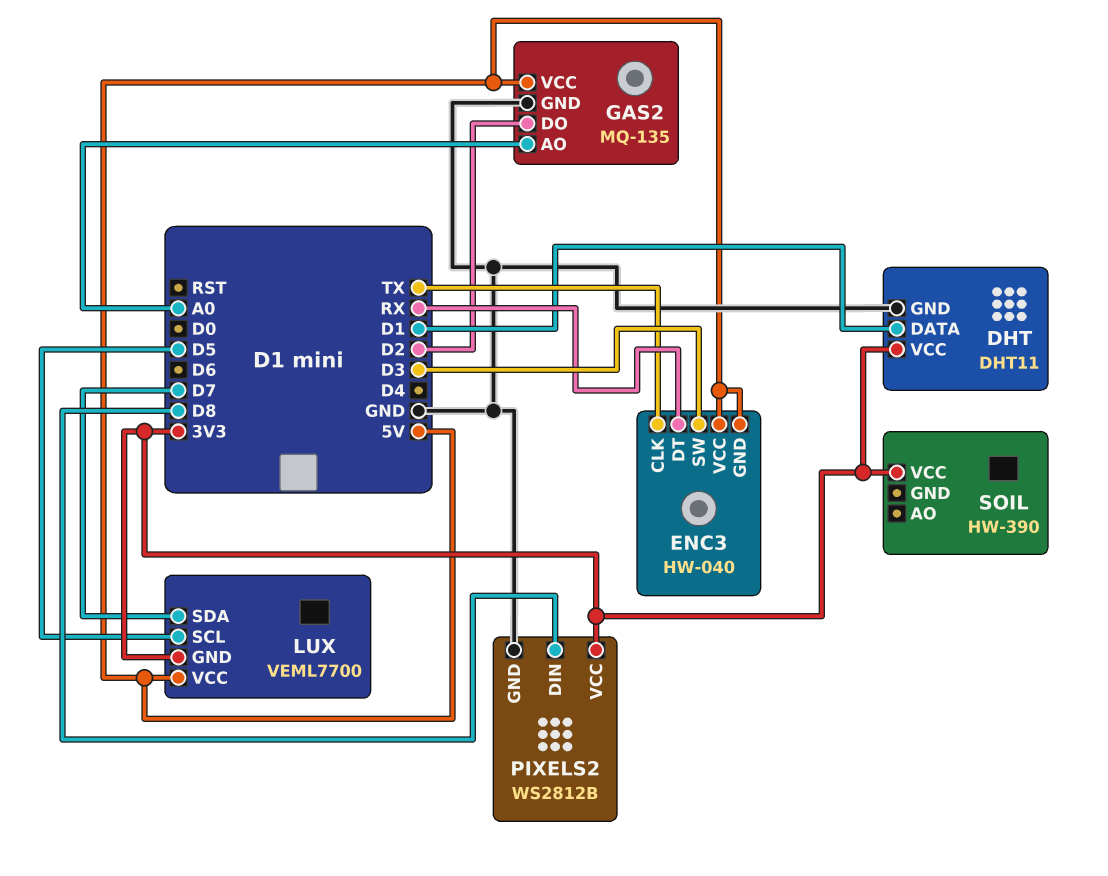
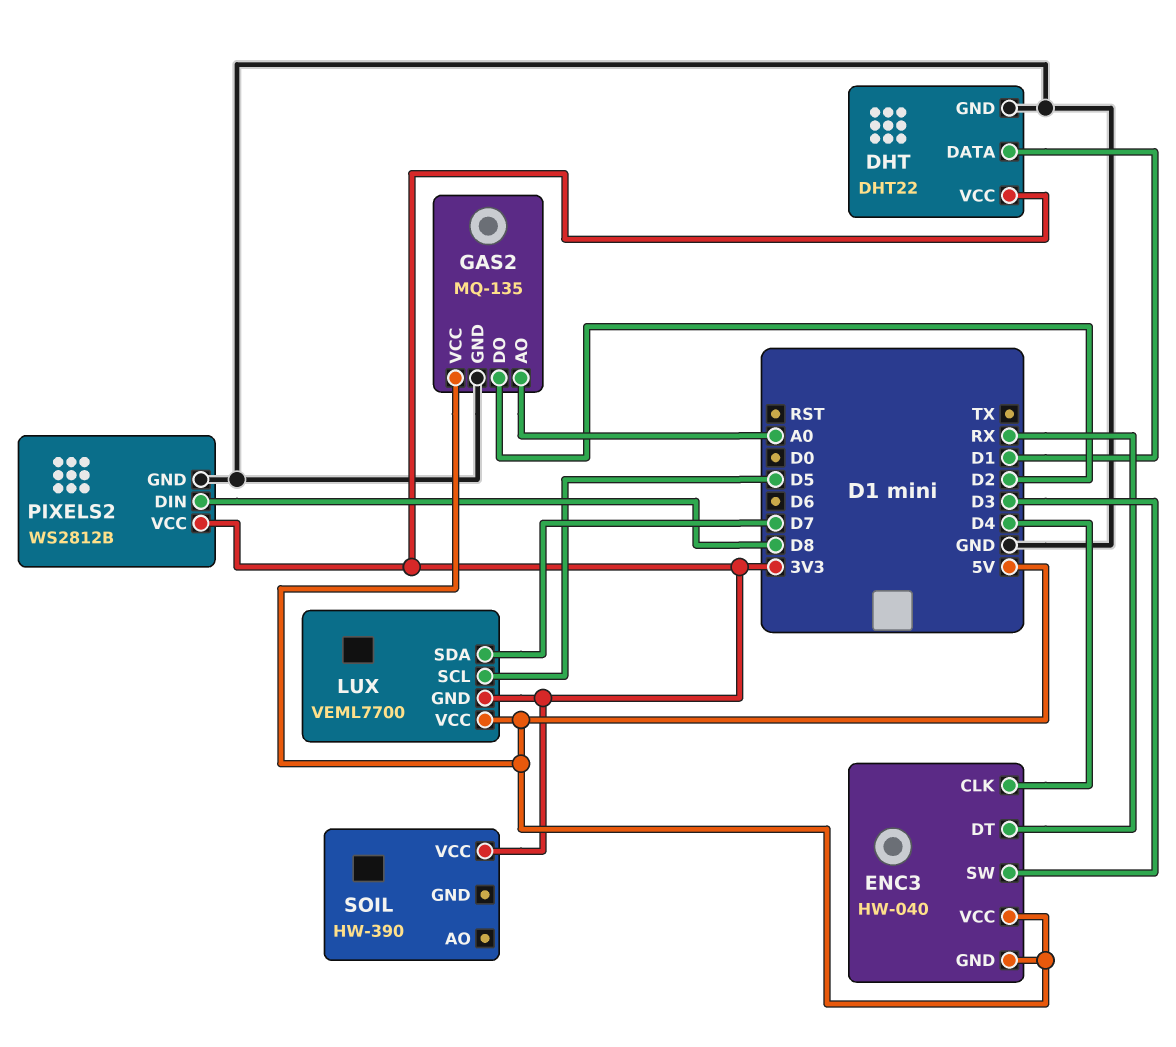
DHT: DHT11 -> DHT22
ENC3 pin CLK: TX -> D4

